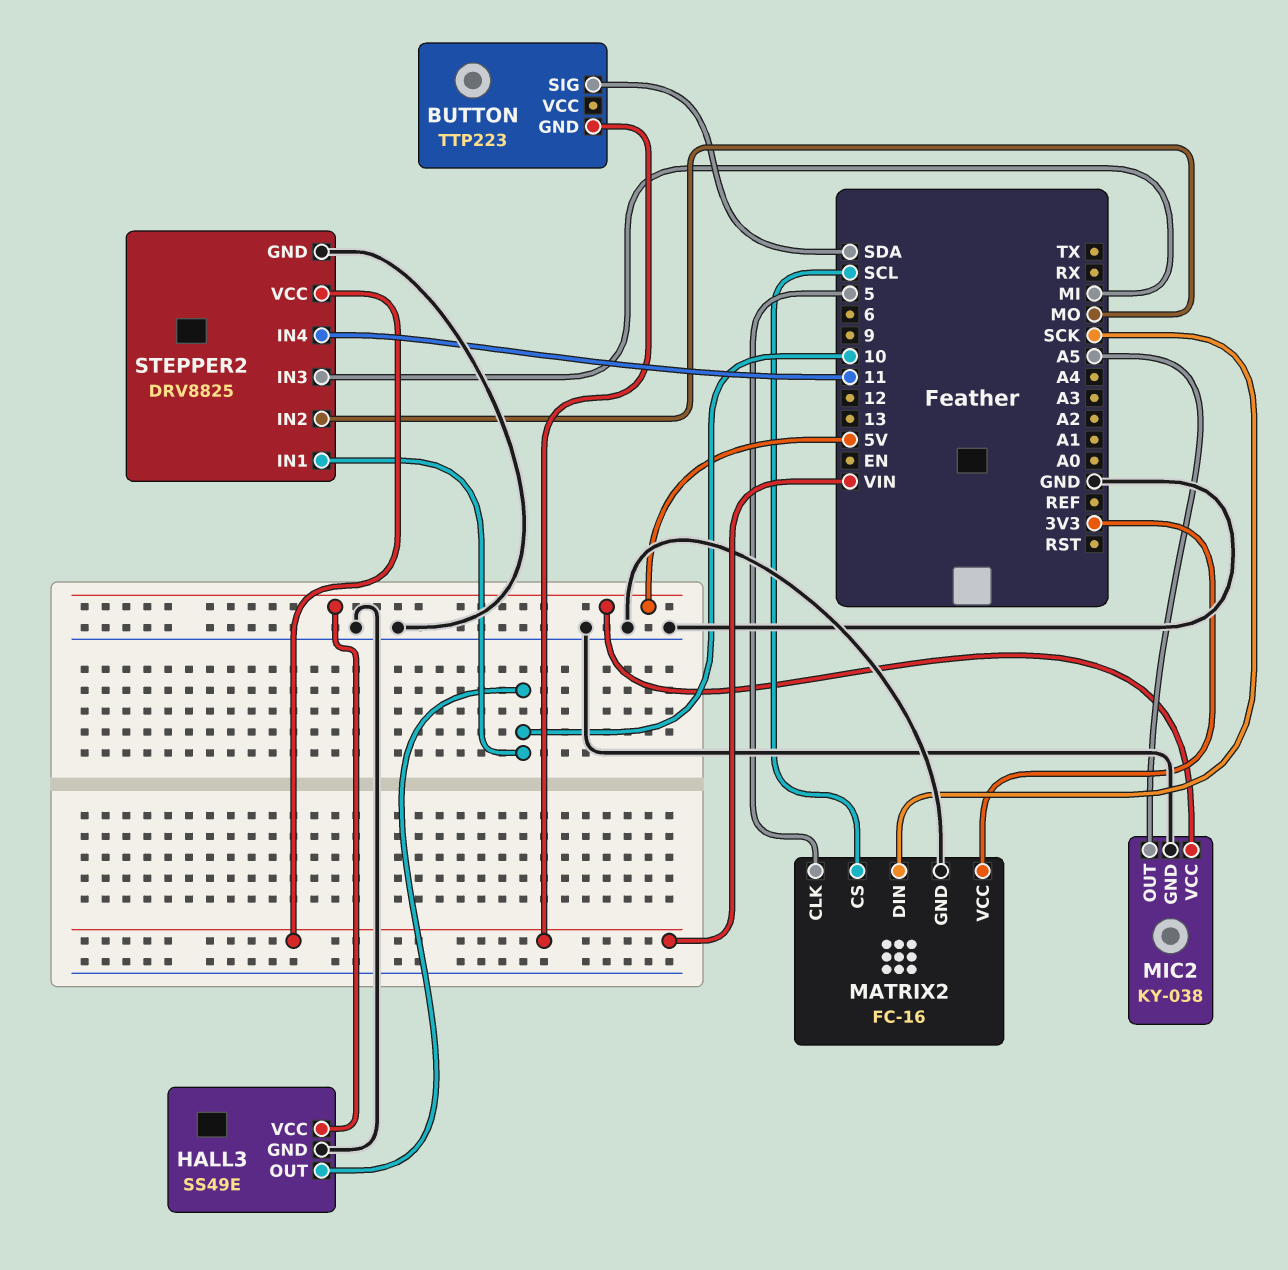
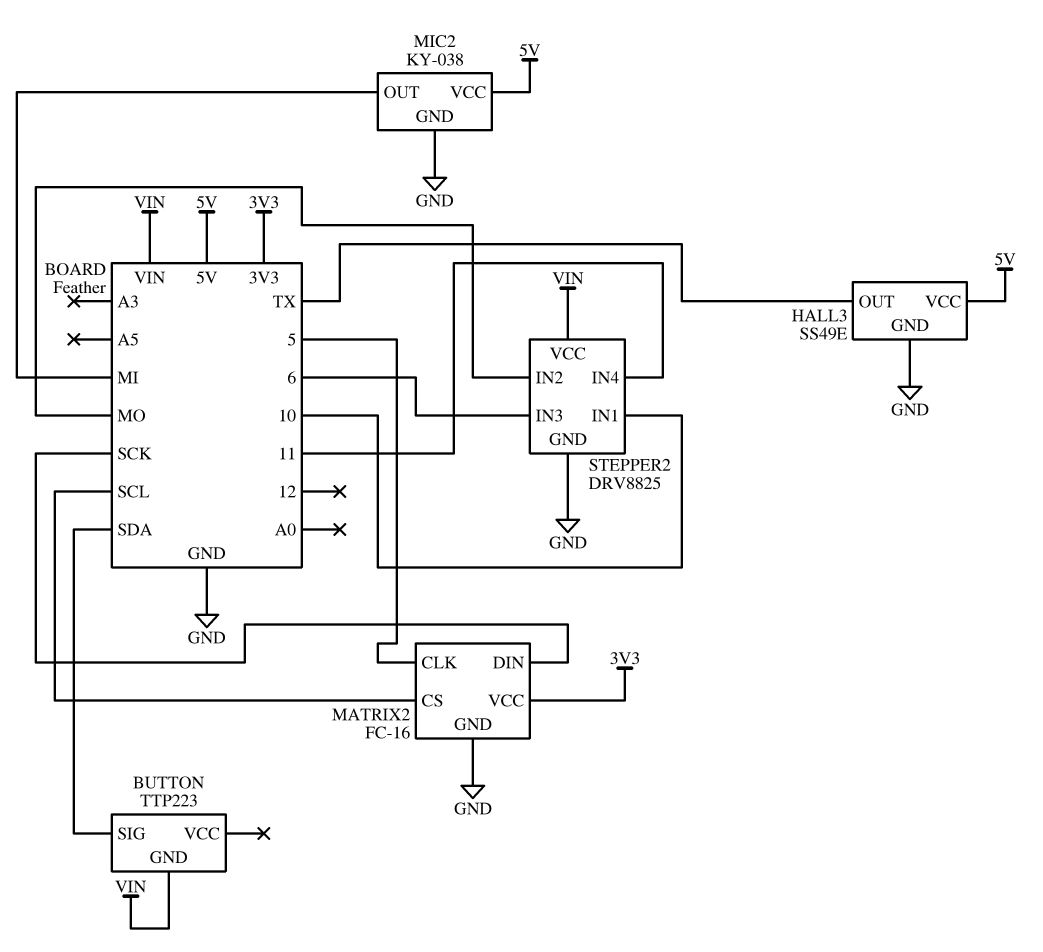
HALL3 pin OUT: 10 -> TX
MIC2 pin OUT: A5 -> MI
STEPPER2 pin IN3: MI -> 6

